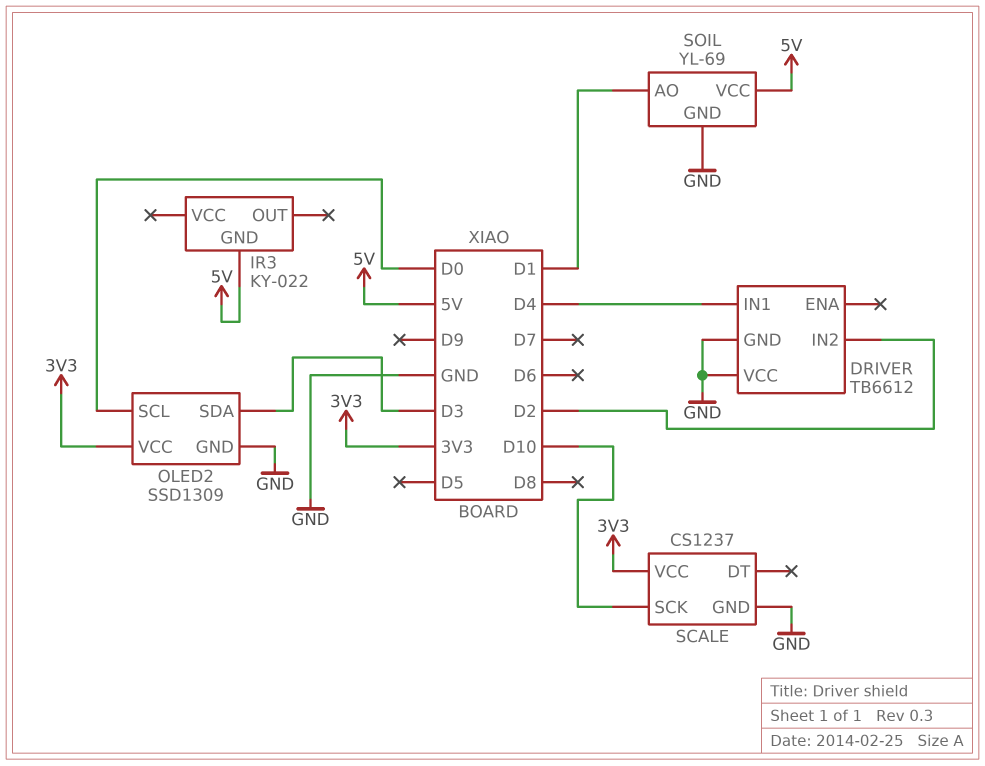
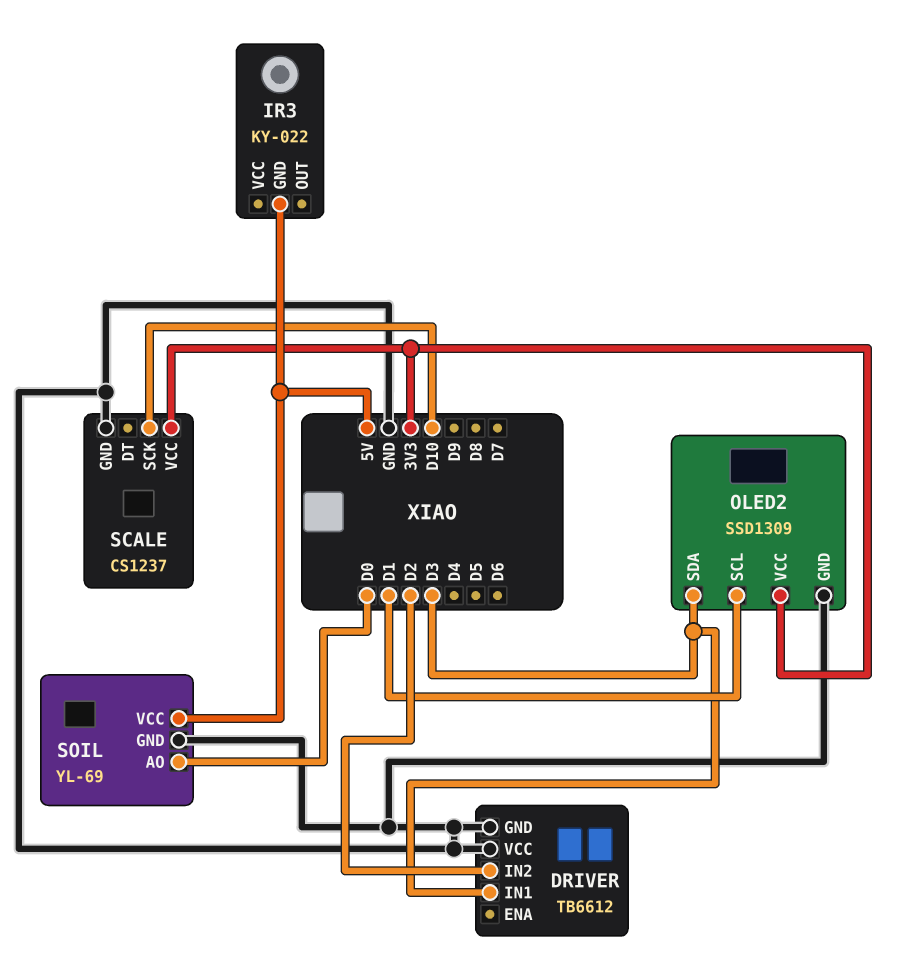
DRIVER pin IN1: D4 -> D3
OLED2 pin SCL: D0 -> D1
SOIL pin AO: D1 -> D0

